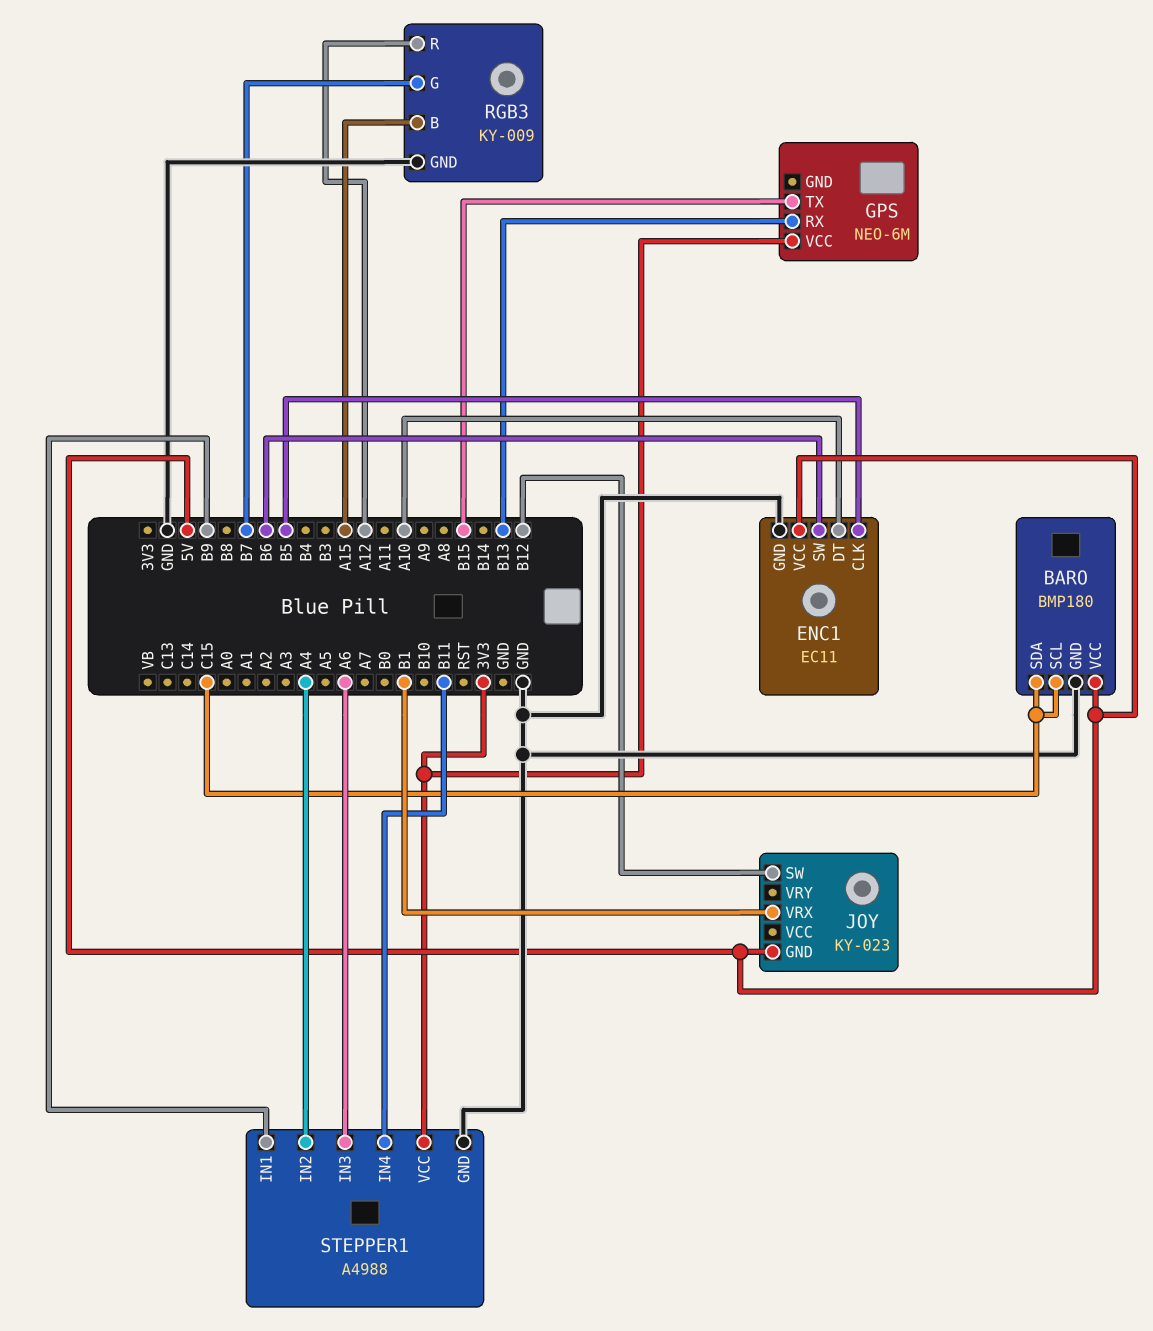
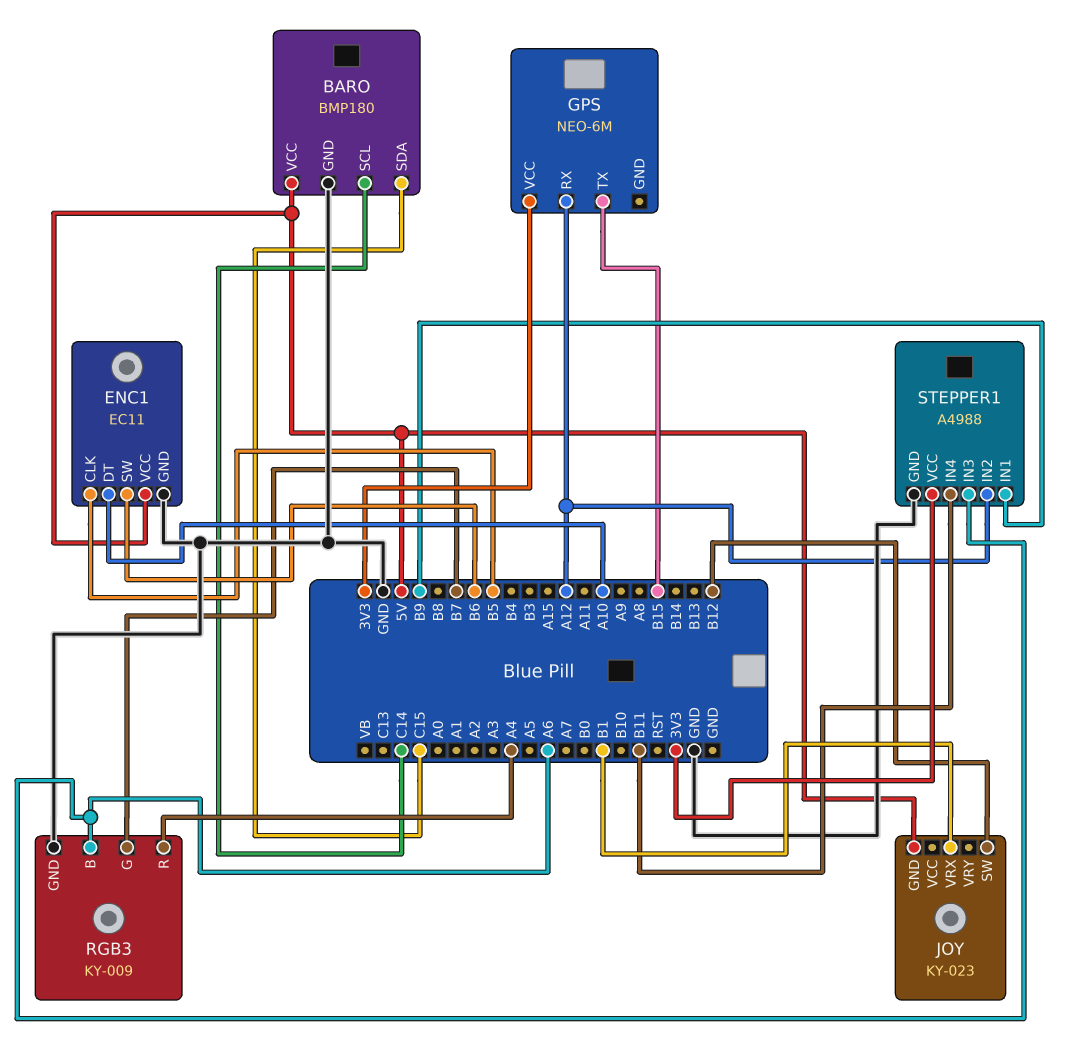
BARO pin SCL: C15 -> C14
GPS pin RX: B13 -> A12
RGB3 pin B: A15 -> A6
RGB3 pin R: A12 -> A4
STEPPER1 pin IN2: A4 -> A12

